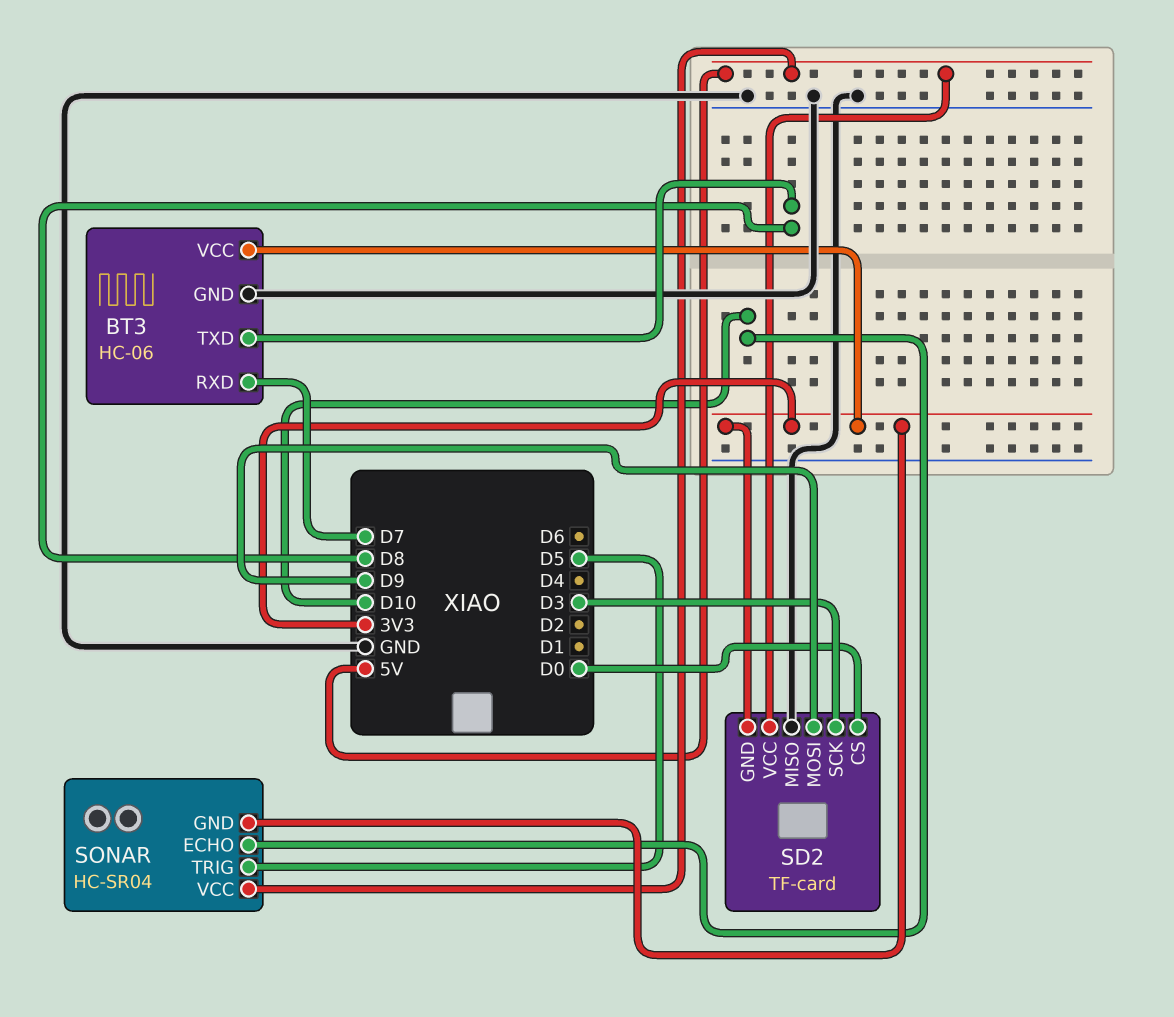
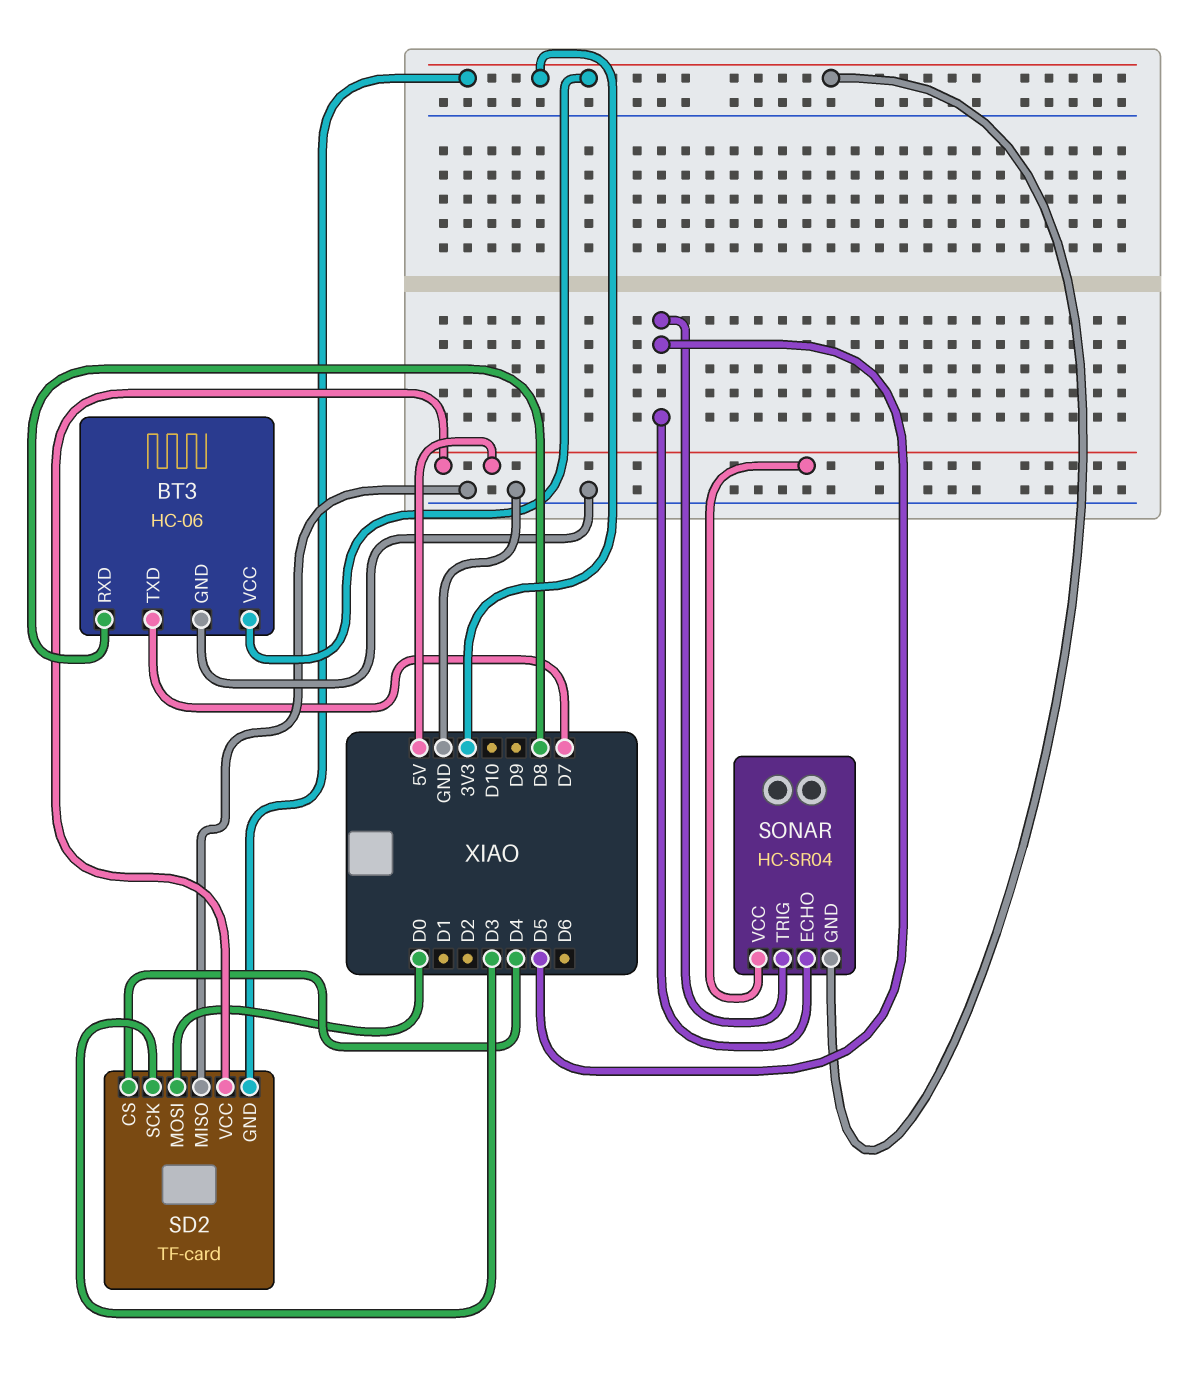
BT3 pin RXD: D7 -> D8
BT3 pin TXD: D8 -> D7
SD2 pin CS: D0 -> D4
SD2 pin MOSI: D9 -> D0
SONAR pin ECHO: D10 -> D5

